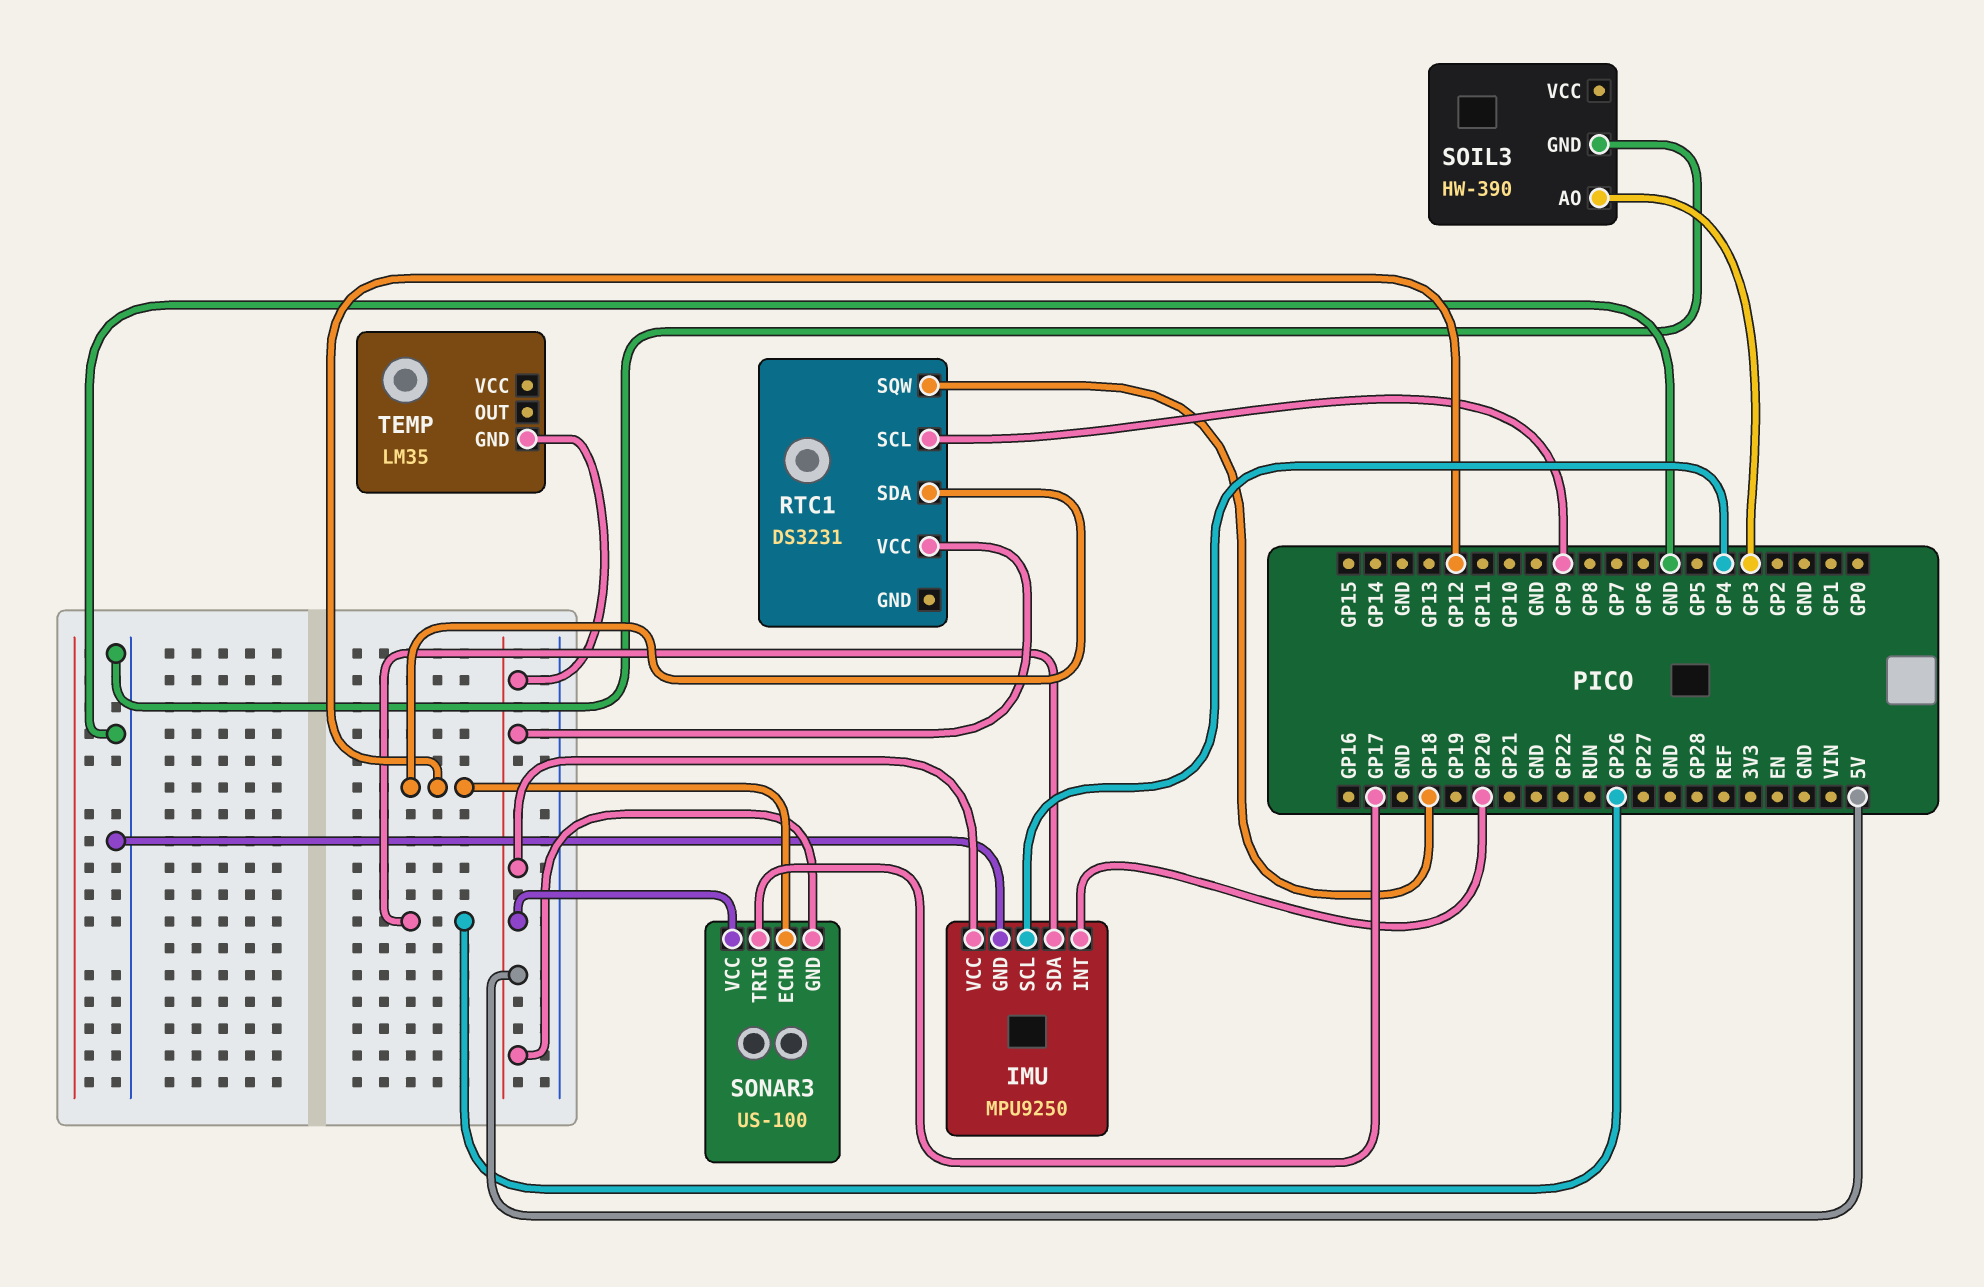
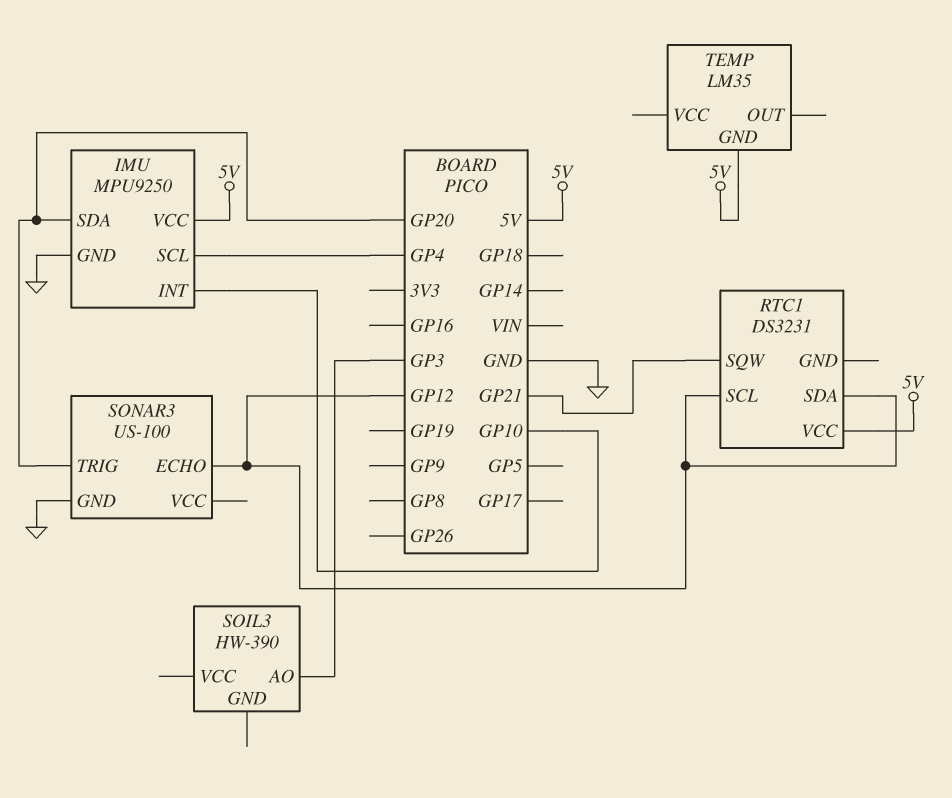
IMU pin INT: GP20 -> GP10
IMU pin SDA: GP26 -> GP20
RTC1 pin SCL: GP9 -> GP12
RTC1 pin SQW: GP18 -> GP21
SOIL3 pin GND: GND -> none
SONAR3 pin GND: 5V -> GND
SONAR3 pin TRIG: GP17 -> GP20
SONAR3 pin VCC: 5V -> none

